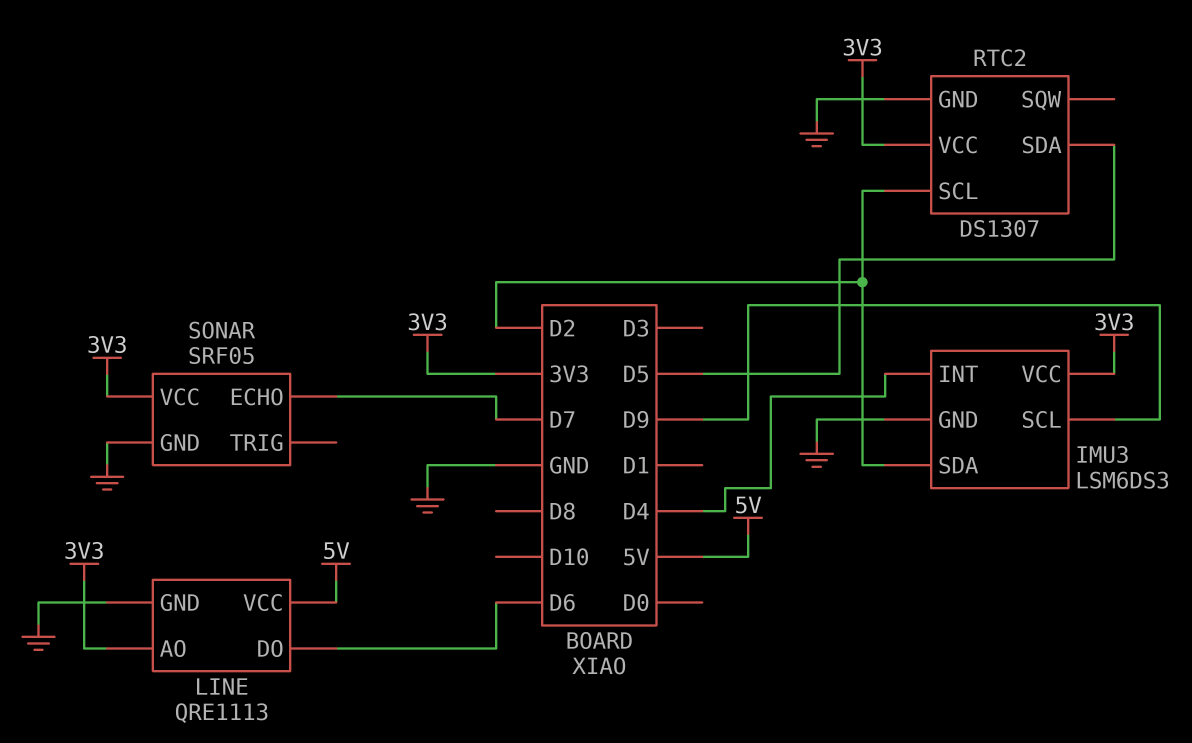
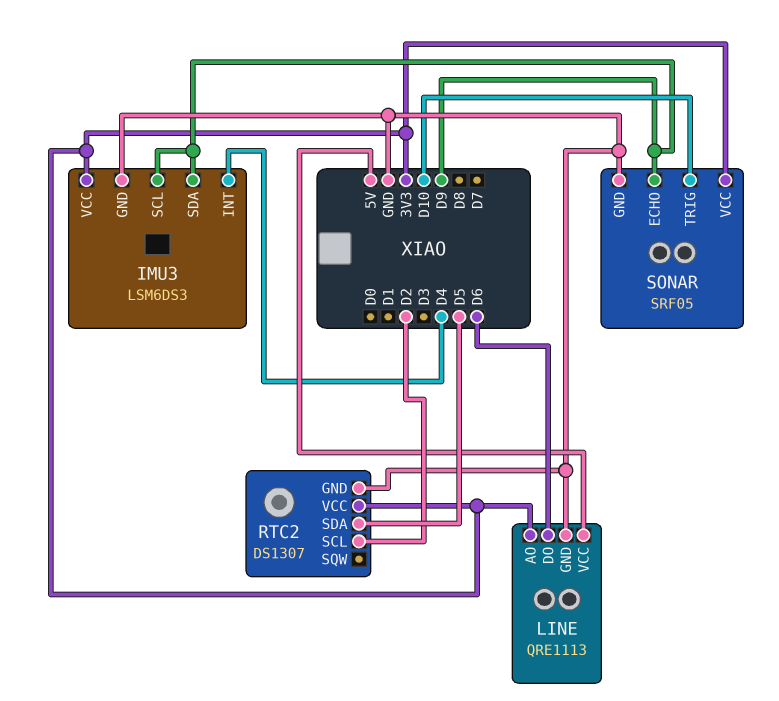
IMU3 pin SDA: D2 -> D9
SONAR pin ECHO: D7 -> D9
SONAR pin TRIG: none -> D10

